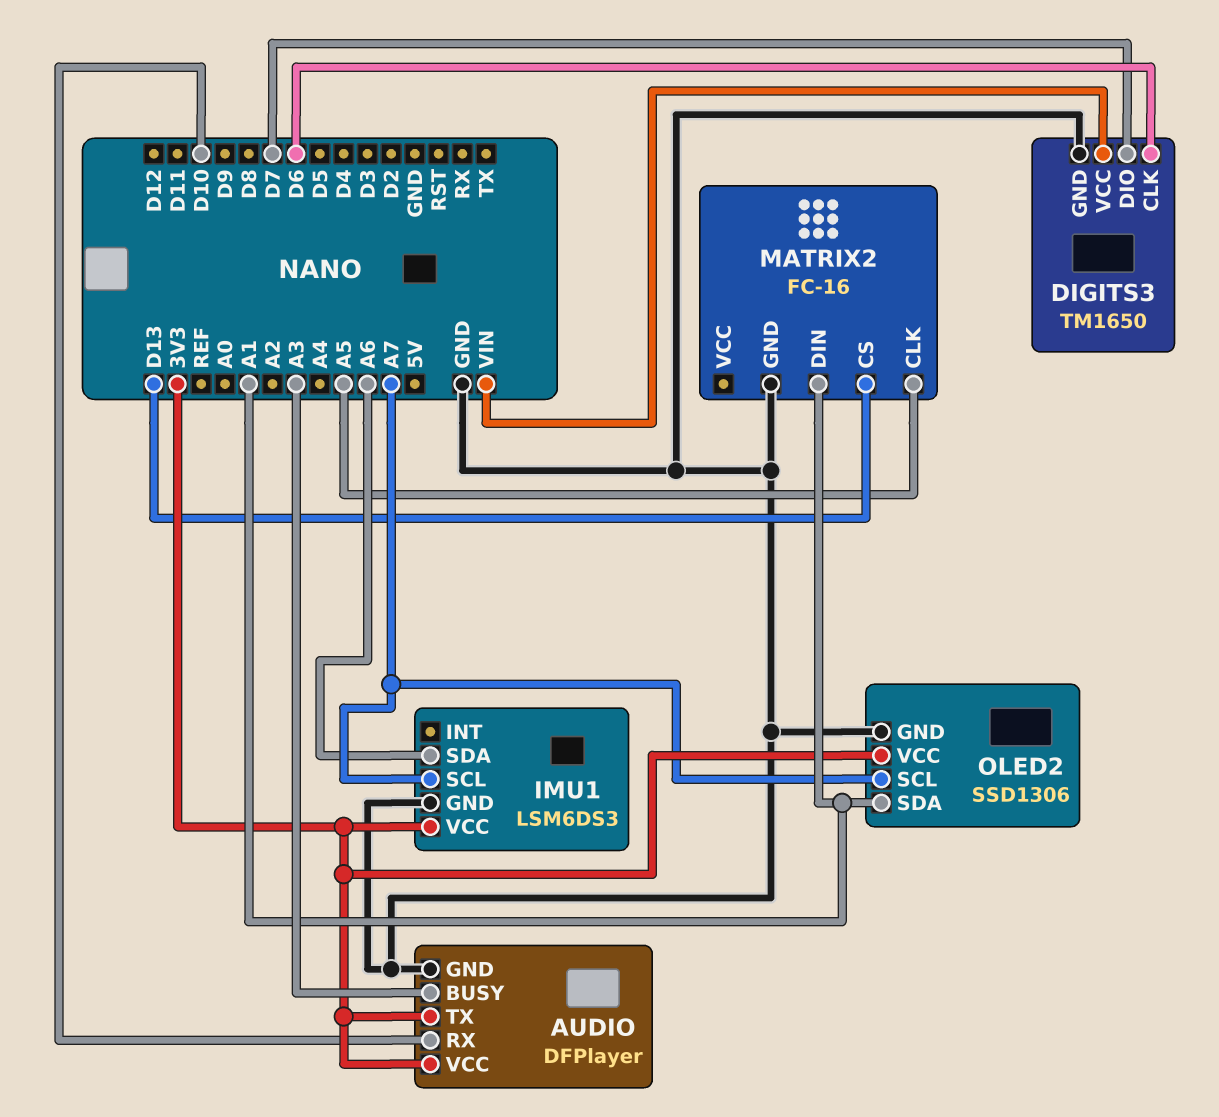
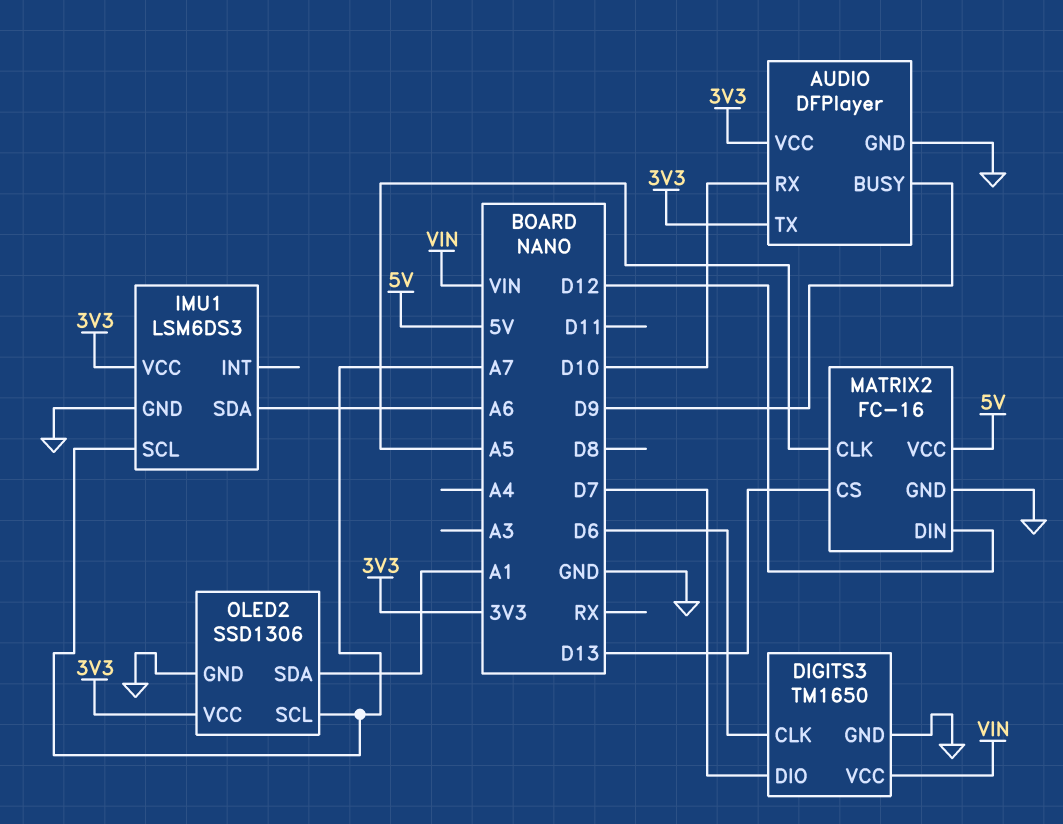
AUDIO pin BUSY: A3 -> D9
MATRIX2 pin DIN: A1 -> D12
MATRIX2 pin VCC: none -> 5V

